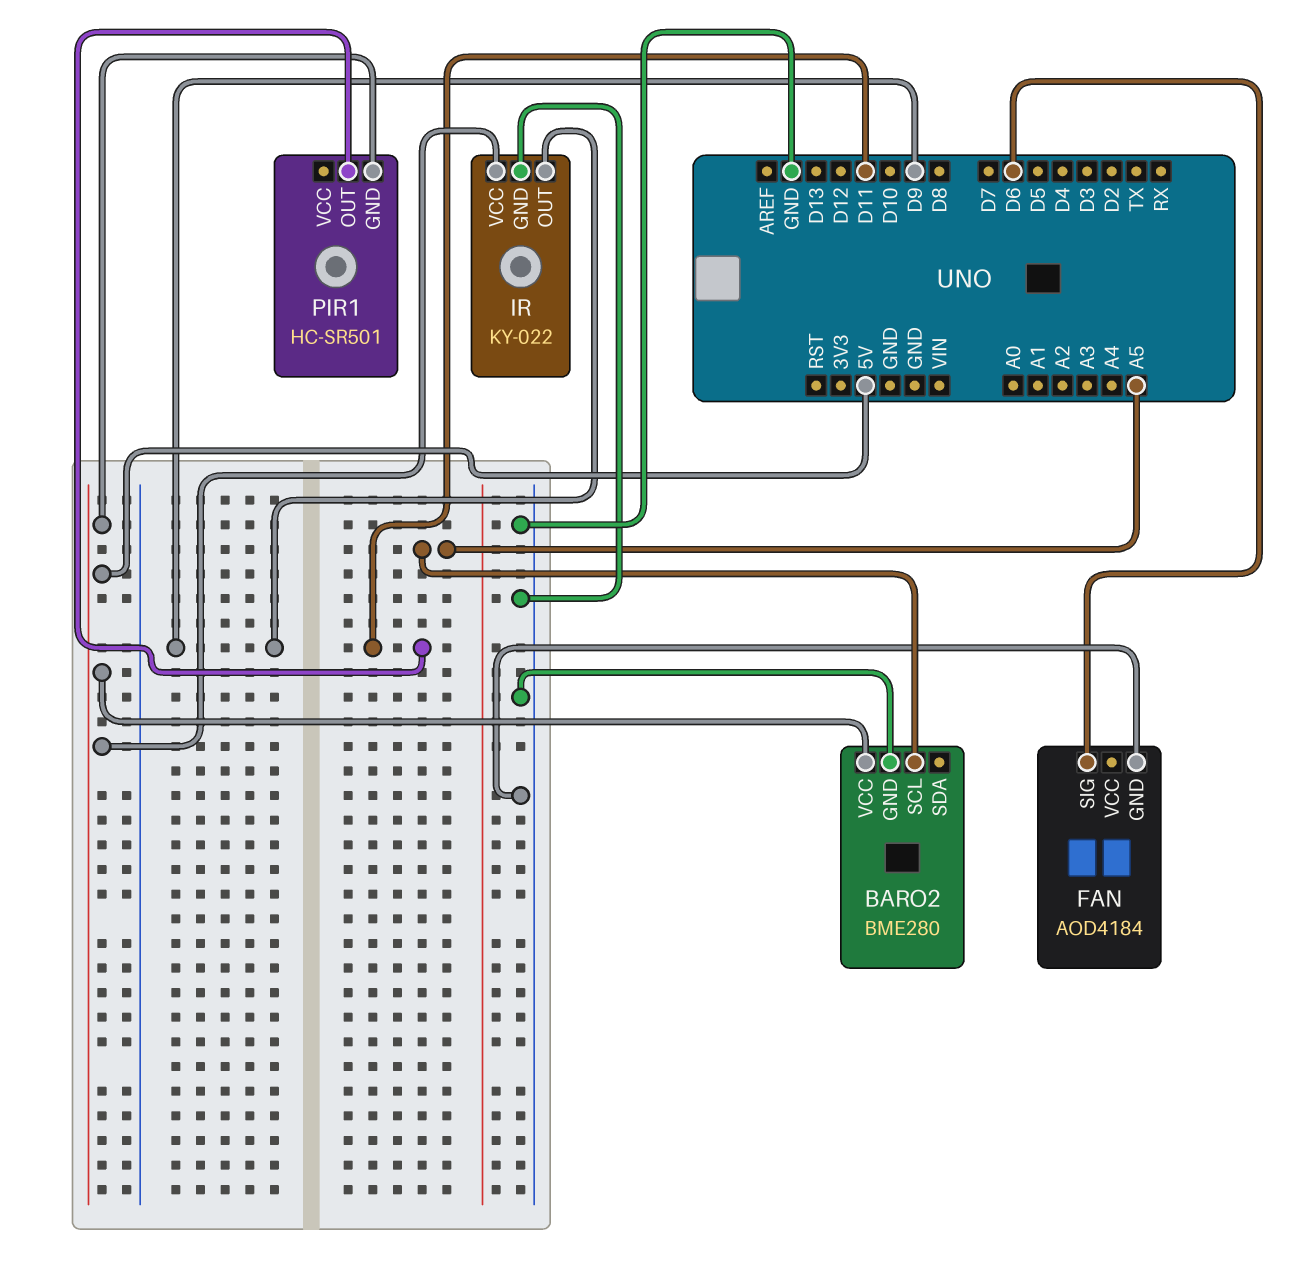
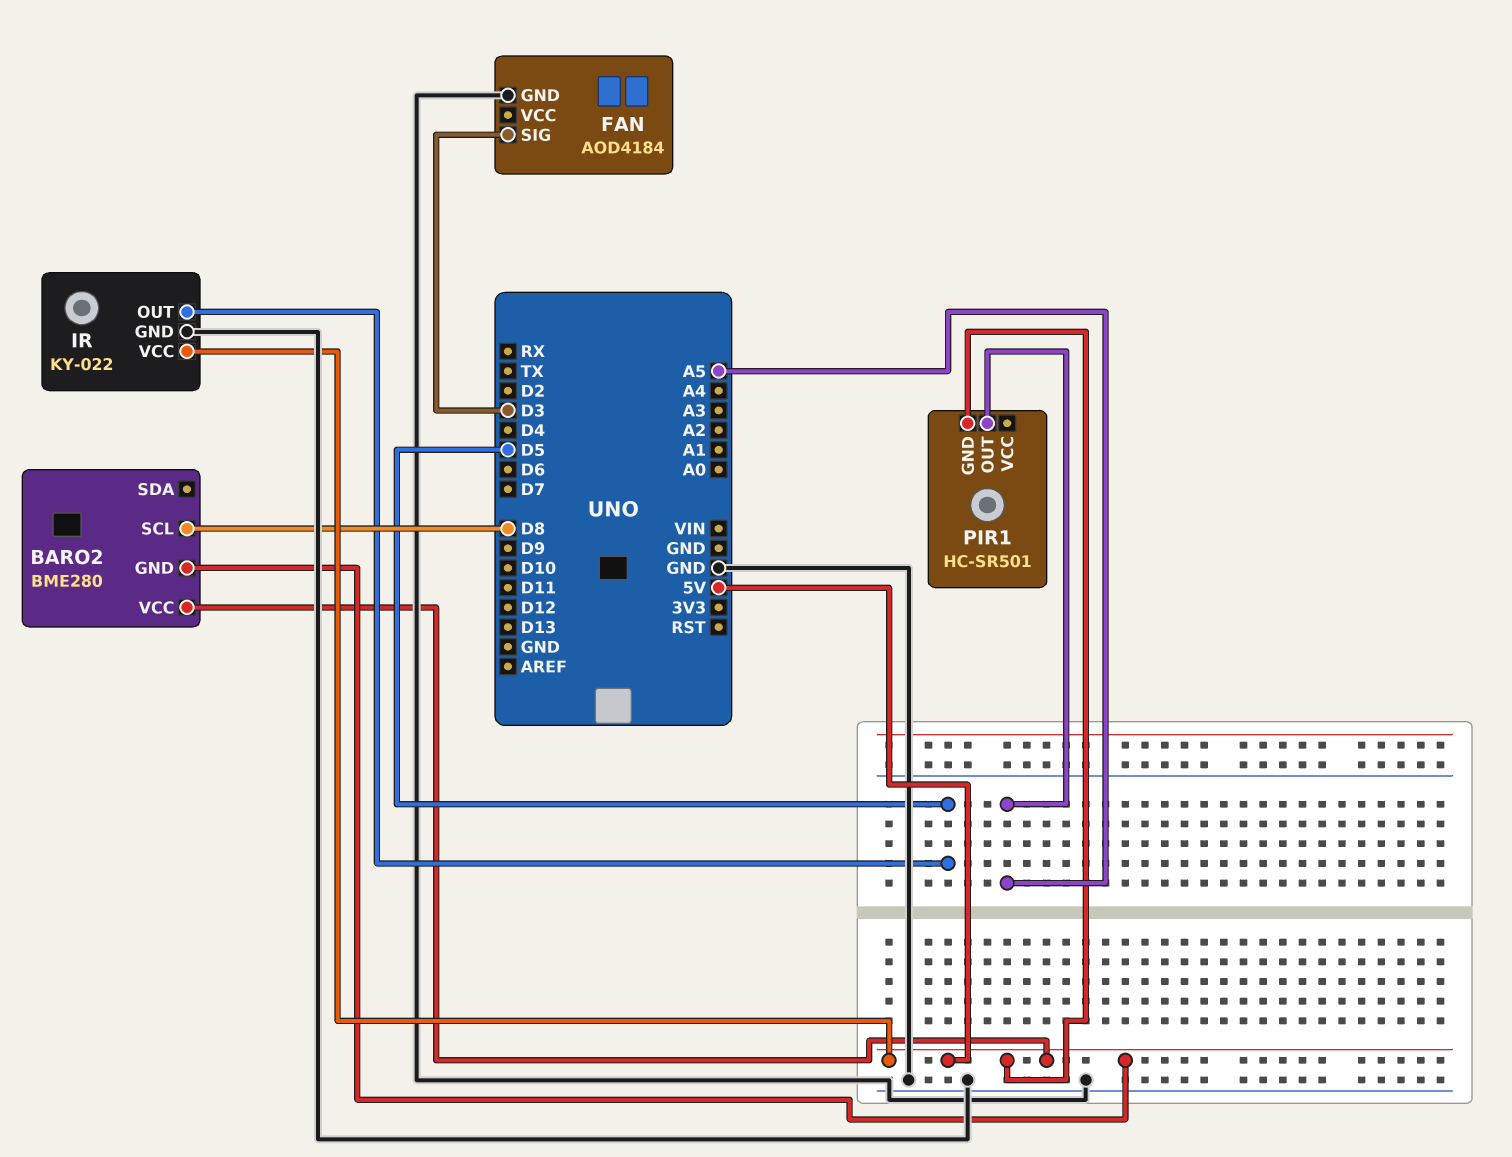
BARO2 pin GND: GND -> 5V
BARO2 pin SCL: A5 -> D8
FAN pin SIG: D6 -> D3
IR pin OUT: D9 -> D5
PIR1 pin OUT: D11 -> A5

